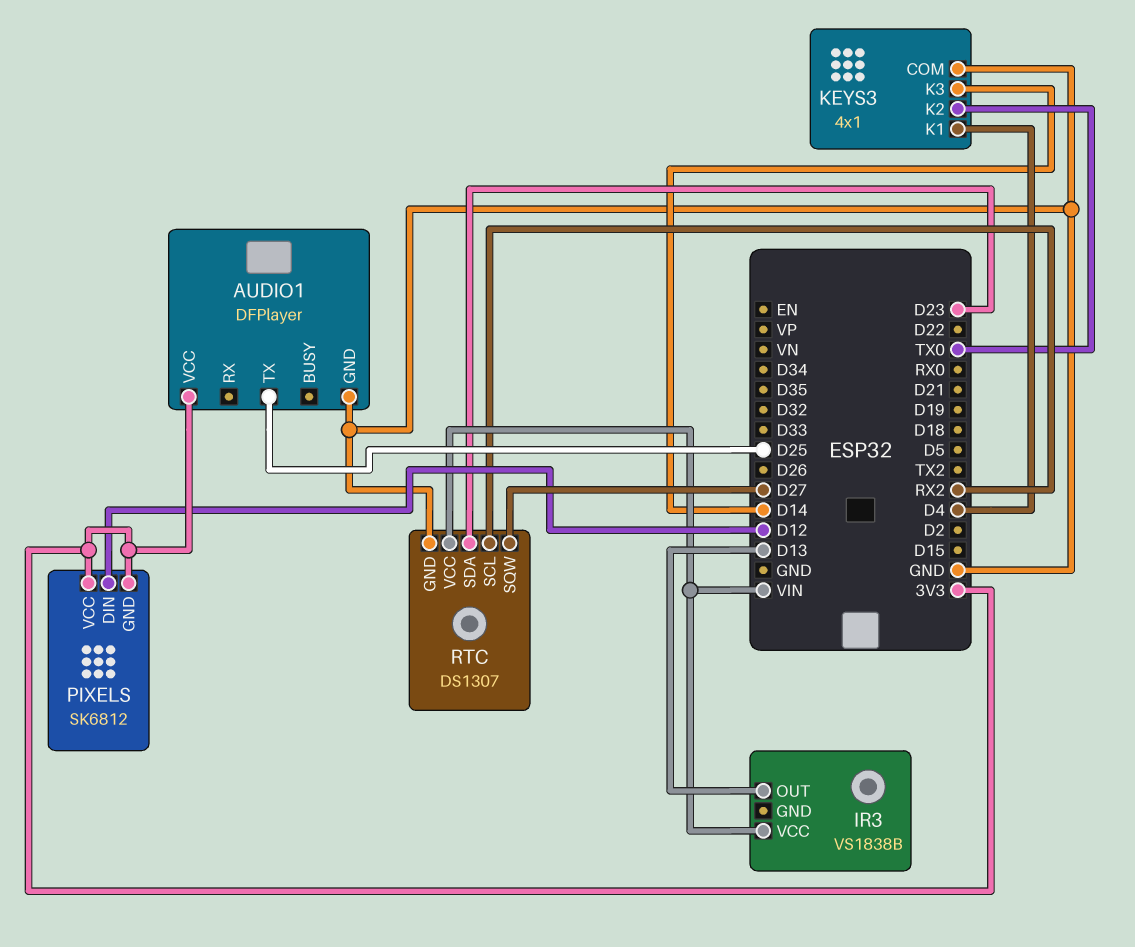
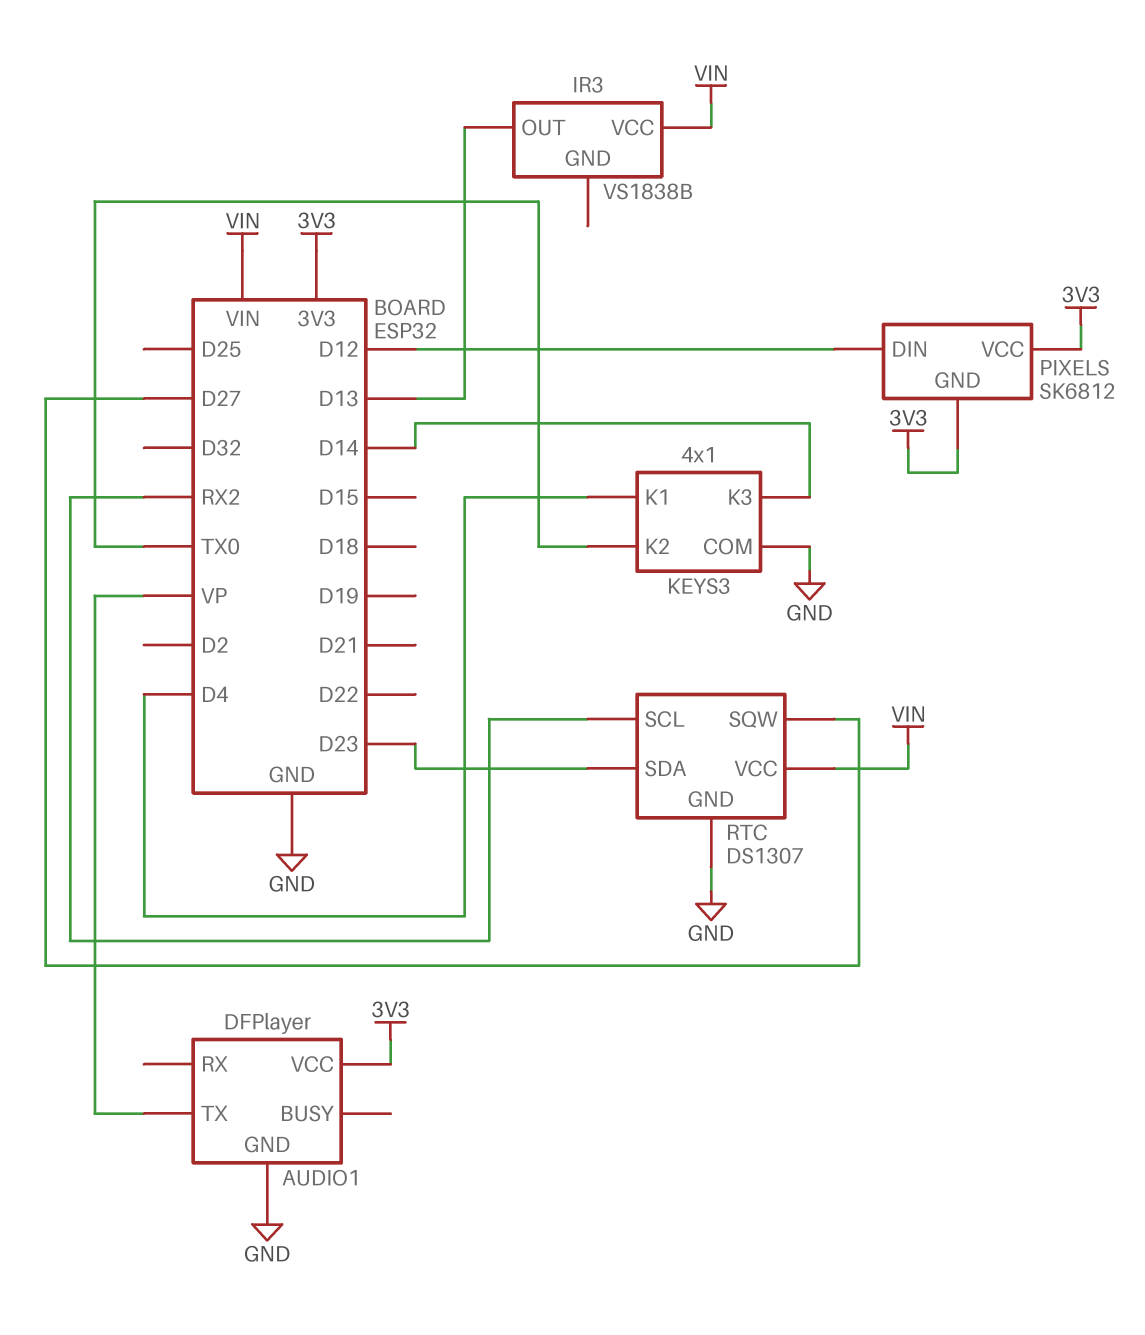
AUDIO1 pin TX: D25 -> VP

